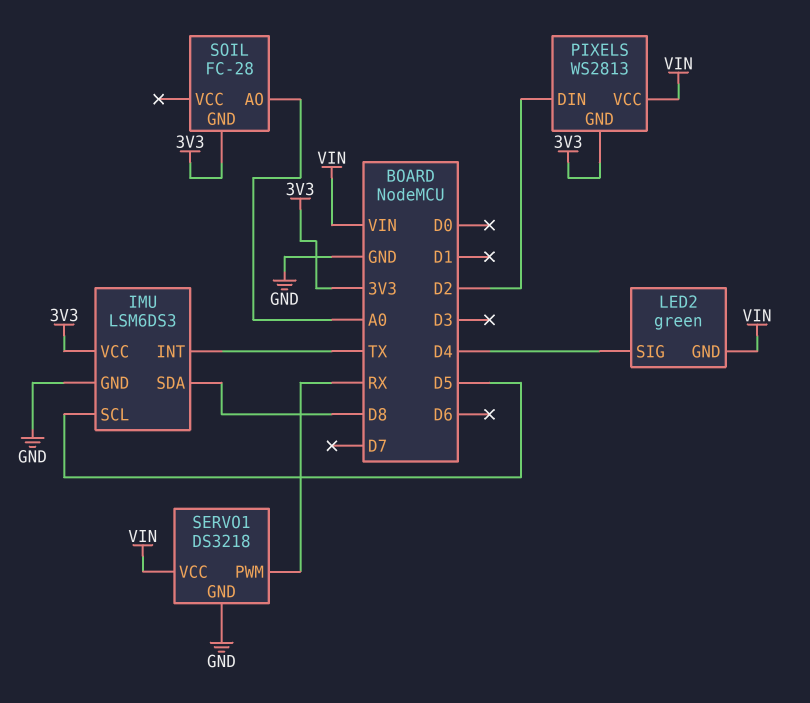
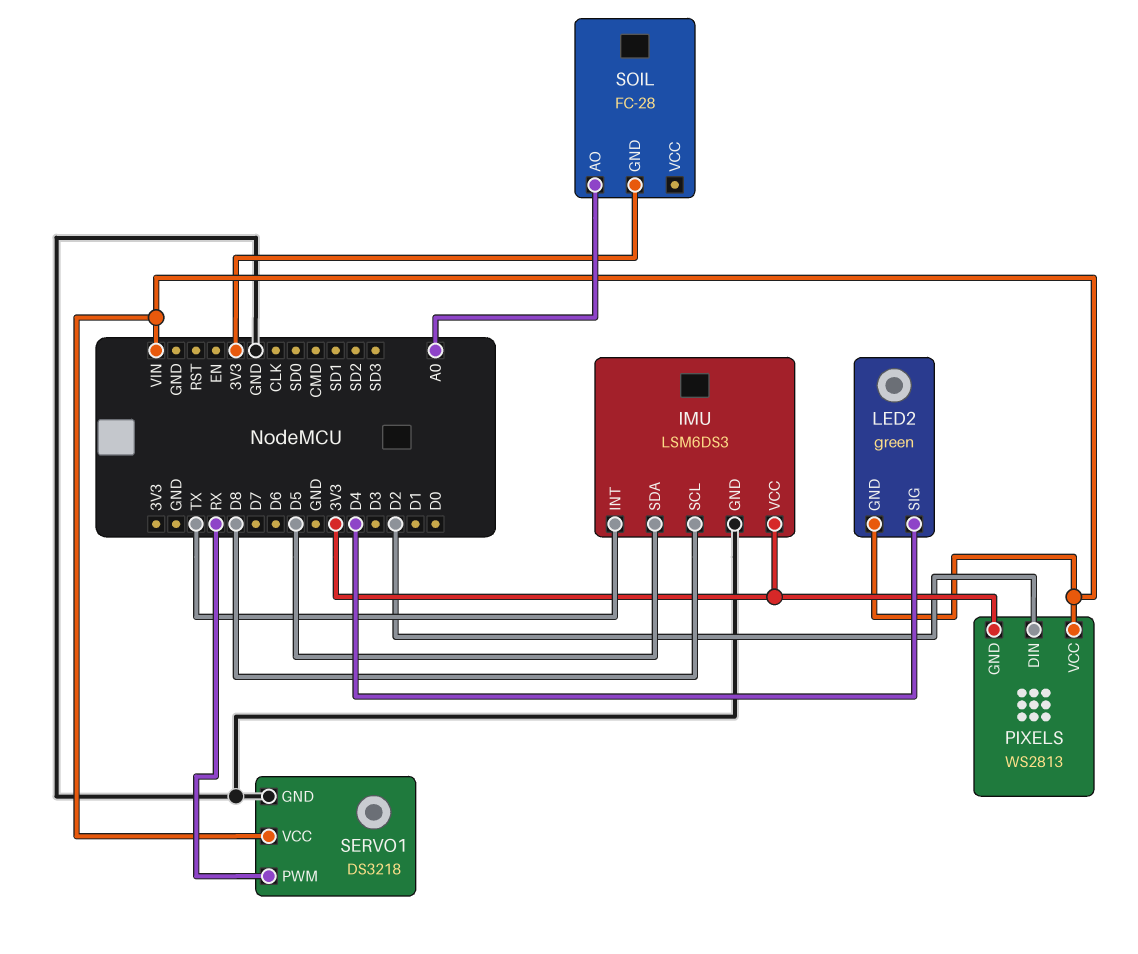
IMU pin SCL: D5 -> D8
IMU pin SDA: D8 -> D5

